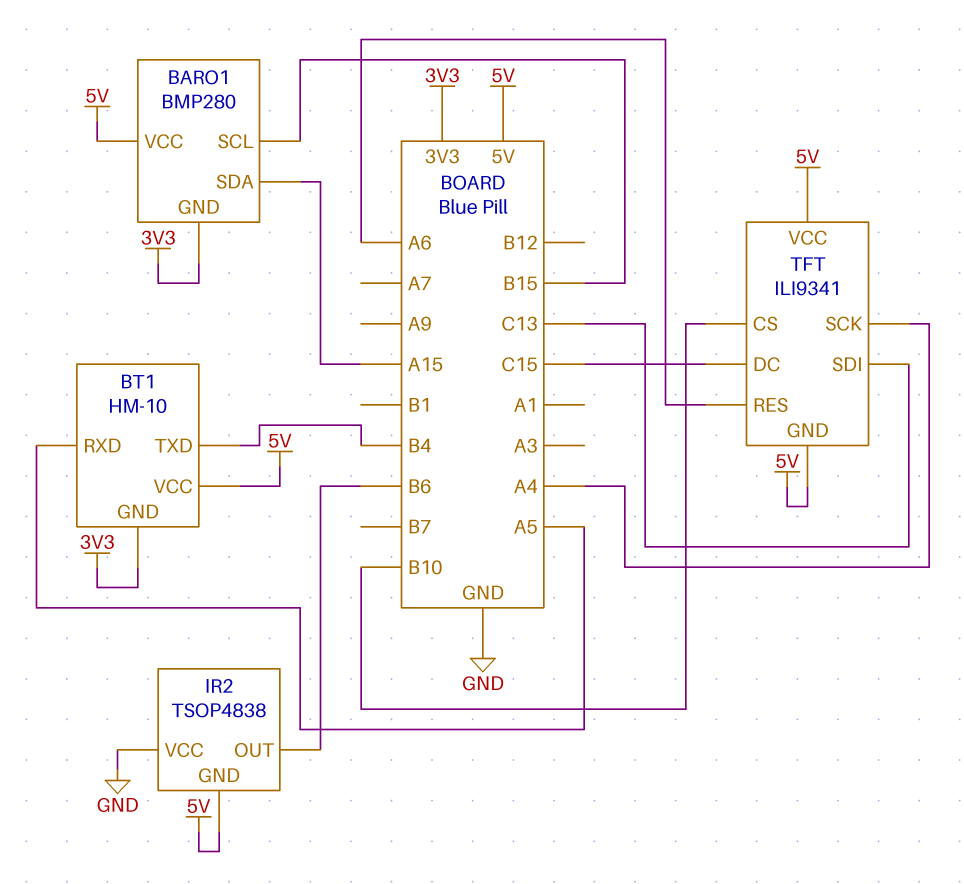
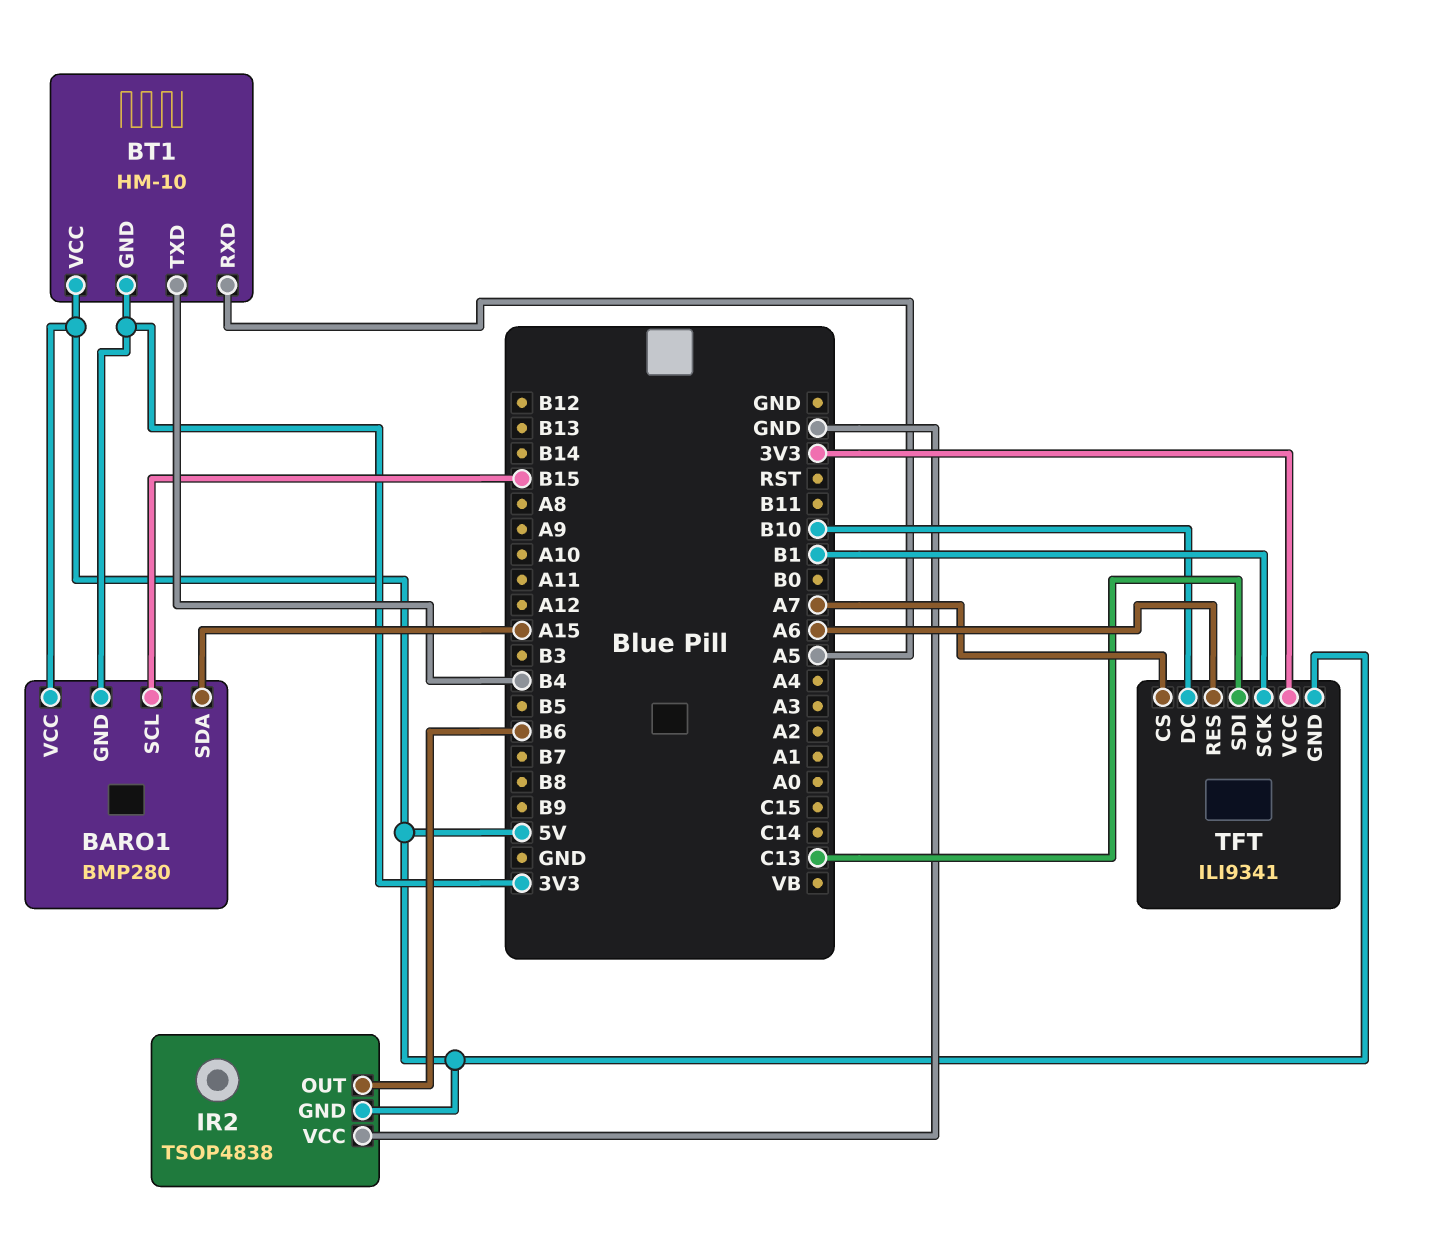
TFT pin CS: B10 -> A7
TFT pin DC: C15 -> B10
TFT pin SCK: A4 -> B1
TFT pin VCC: 5V -> 3V3

